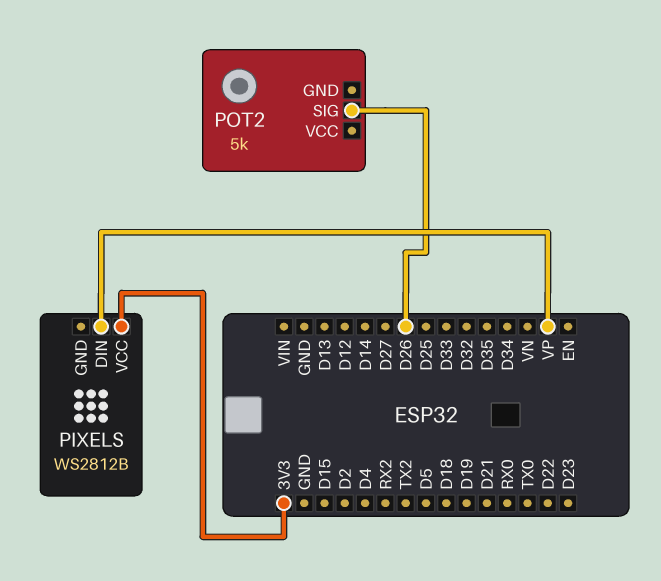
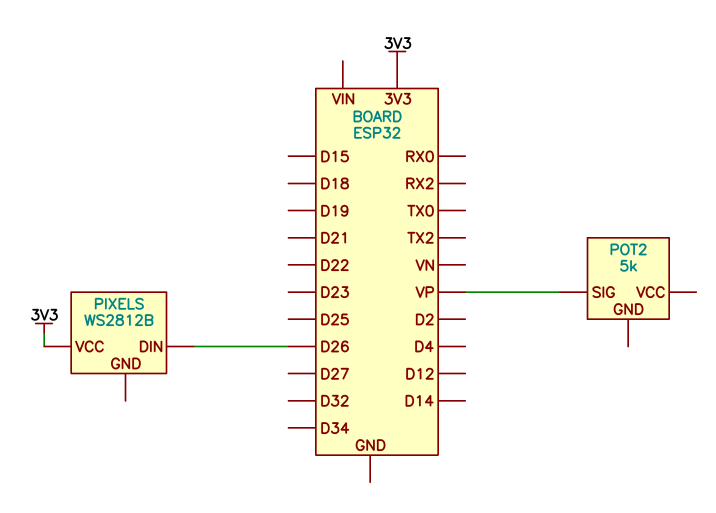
PIXELS pin DIN: VP -> D26
POT2 pin SIG: D26 -> VP

